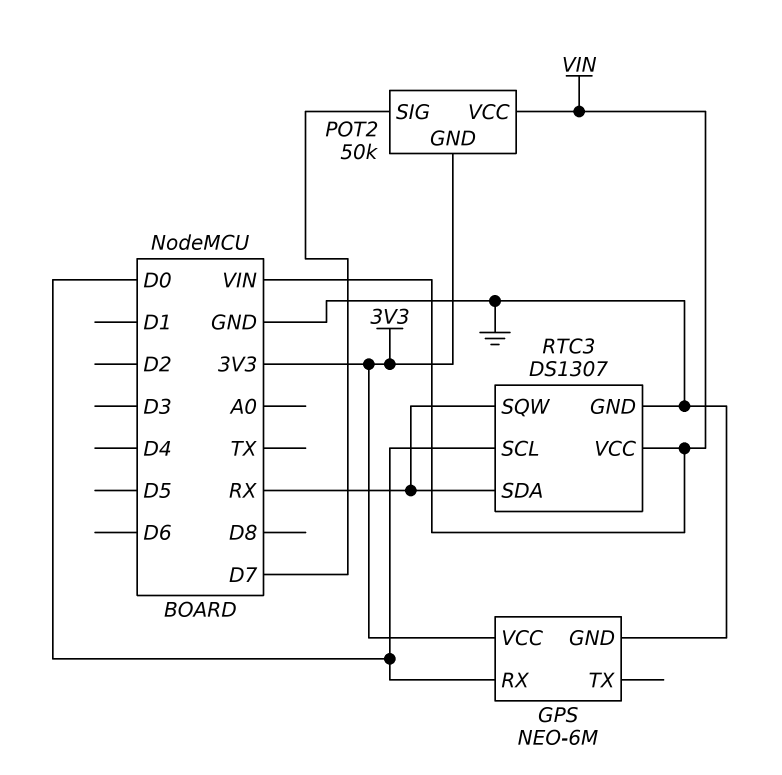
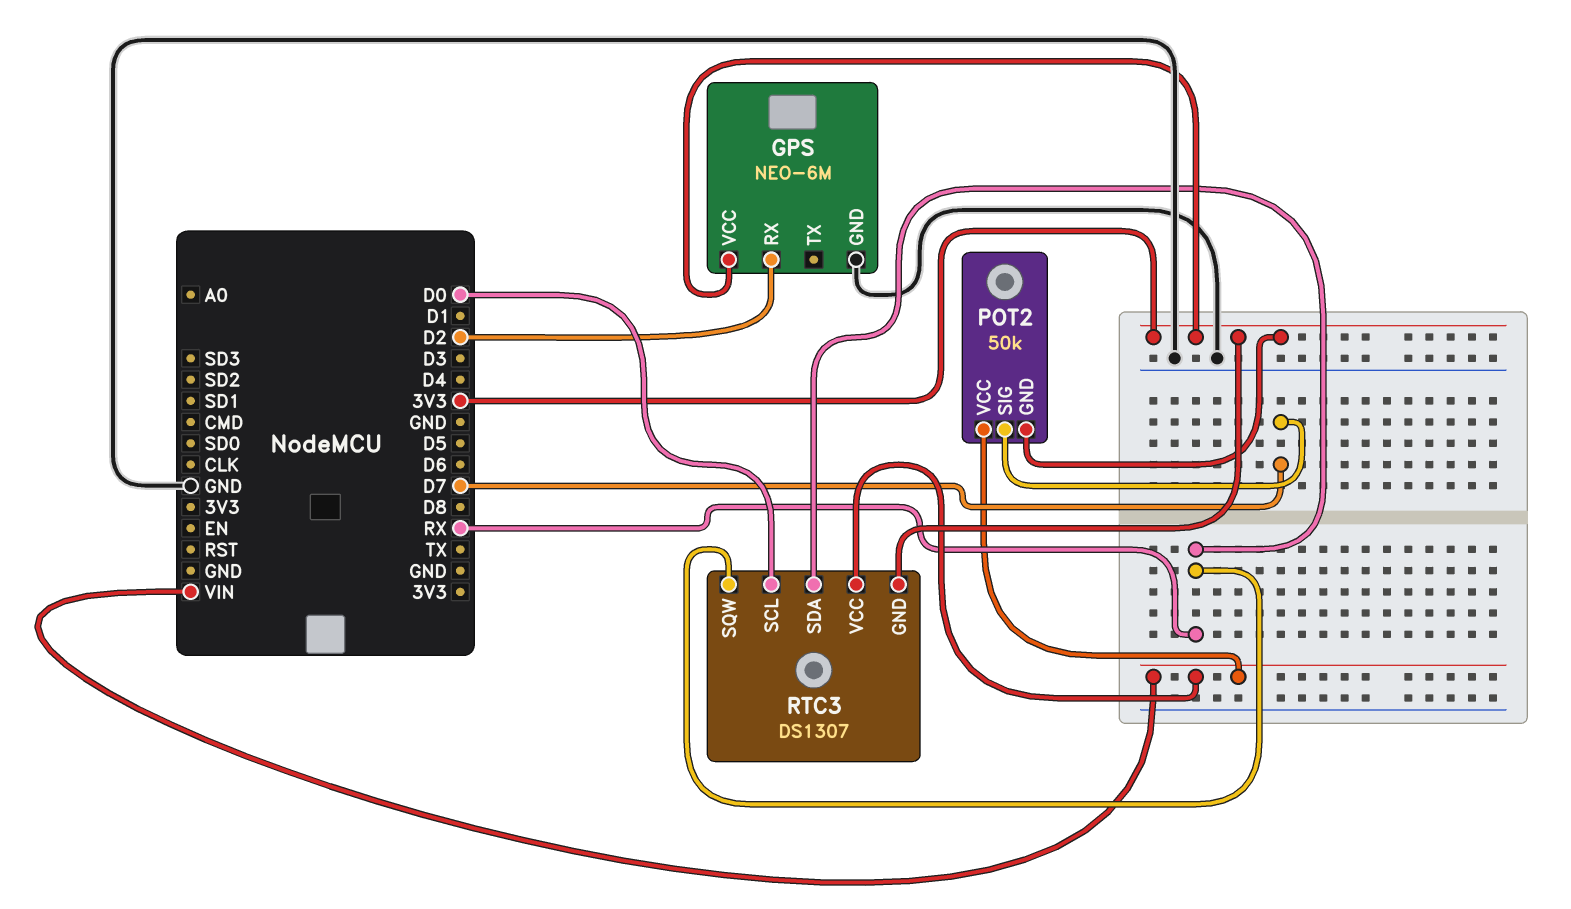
GPS pin RX: D0 -> D2
RTC3 pin GND: GND -> 3V3

